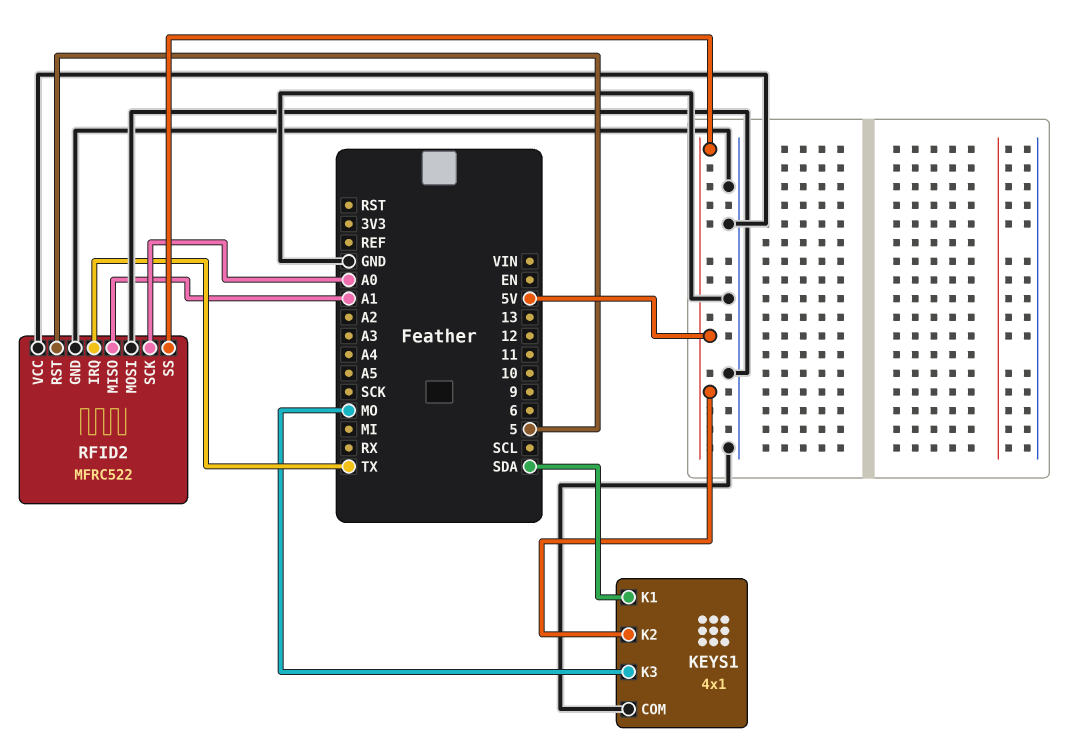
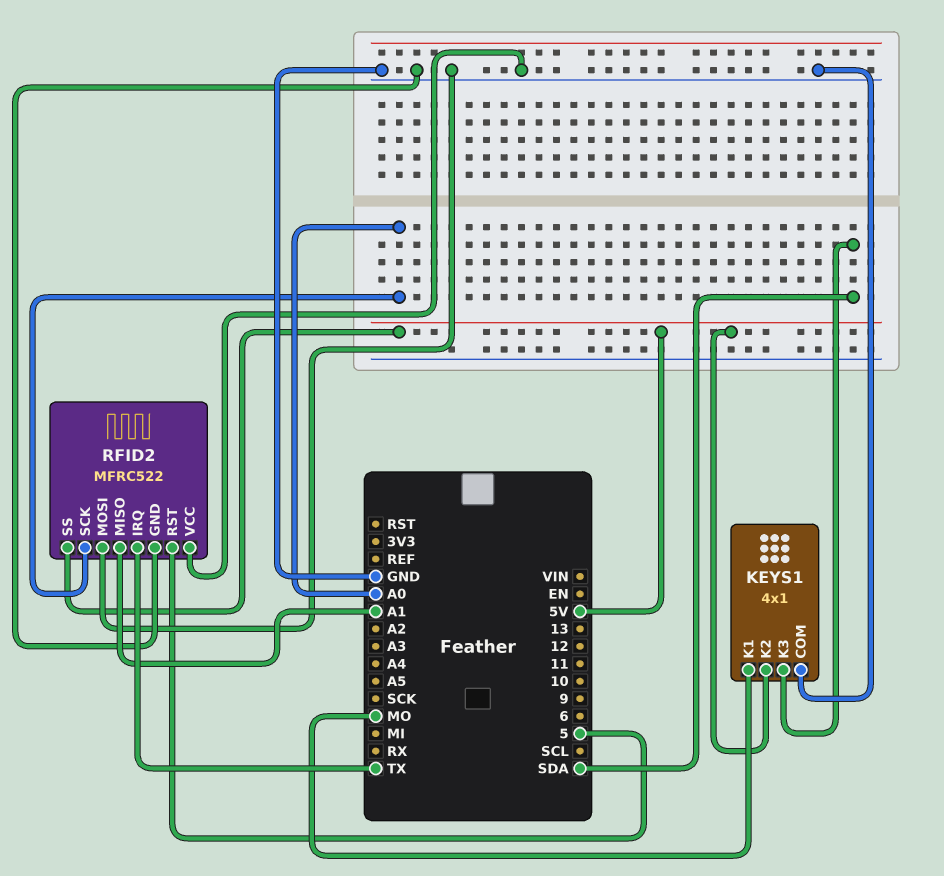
KEYS1 pin K1: SDA -> MO
KEYS1 pin K3: MO -> SDA

